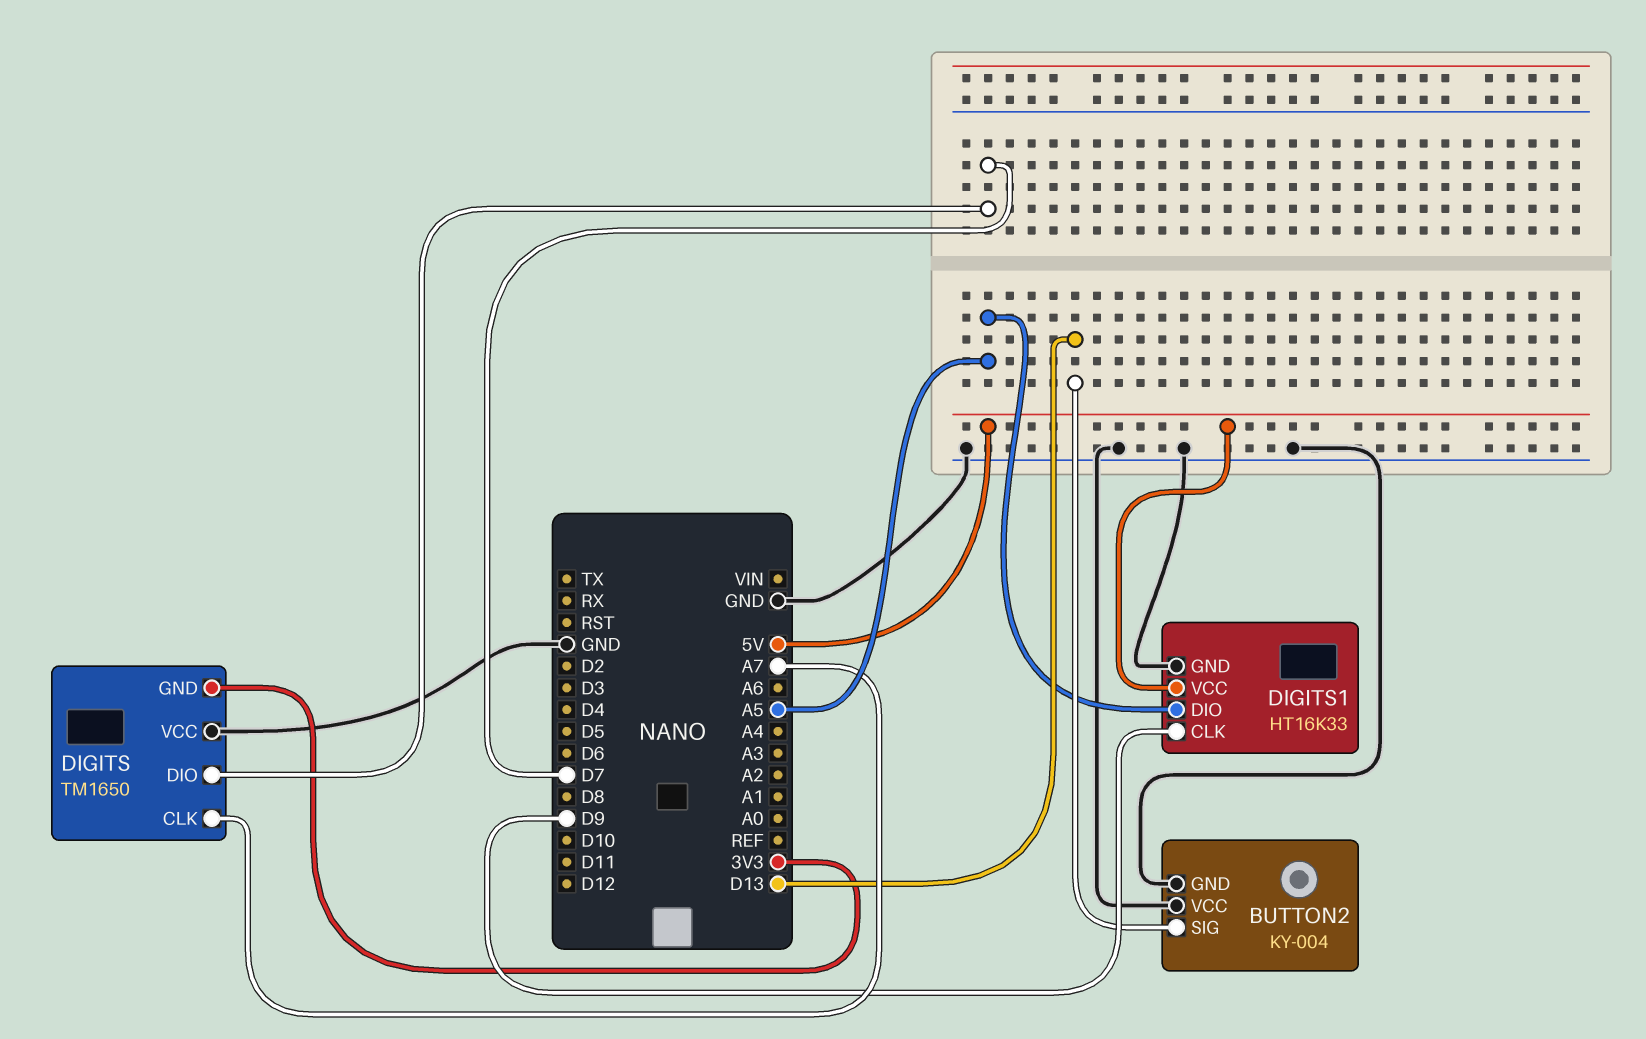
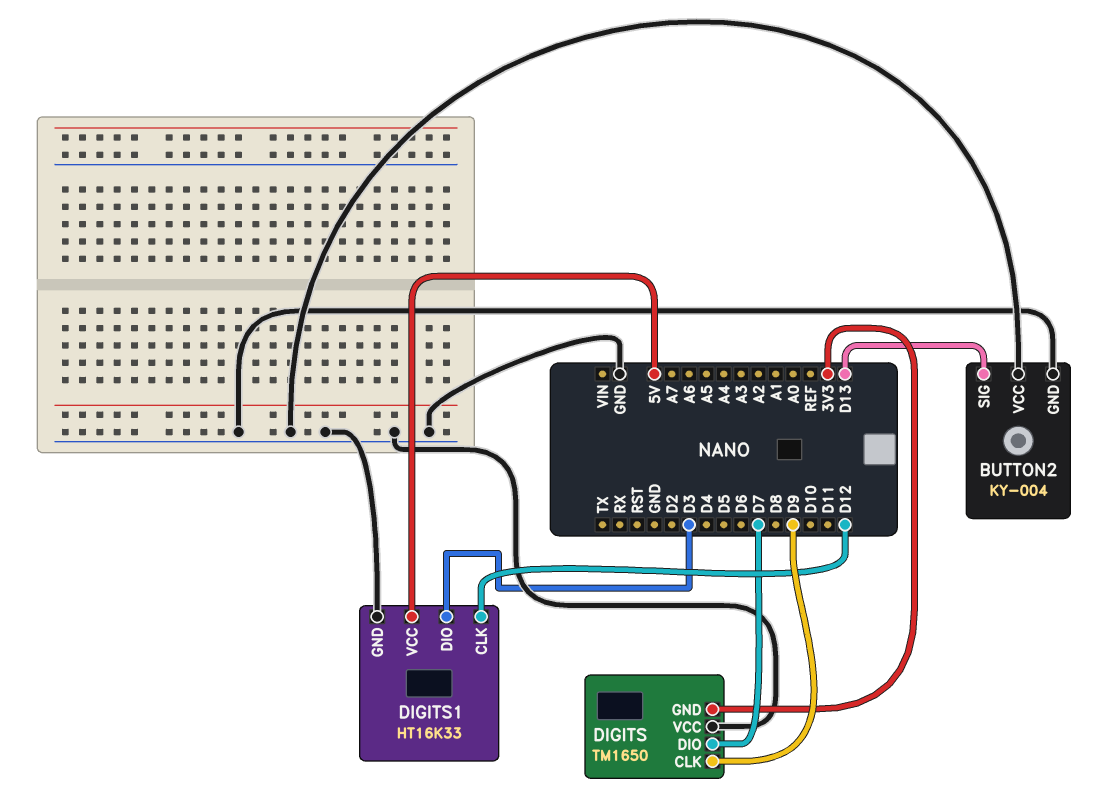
DIGITS pin CLK: A7 -> D9
DIGITS1 pin CLK: D9 -> D12
DIGITS1 pin DIO: A5 -> D3

